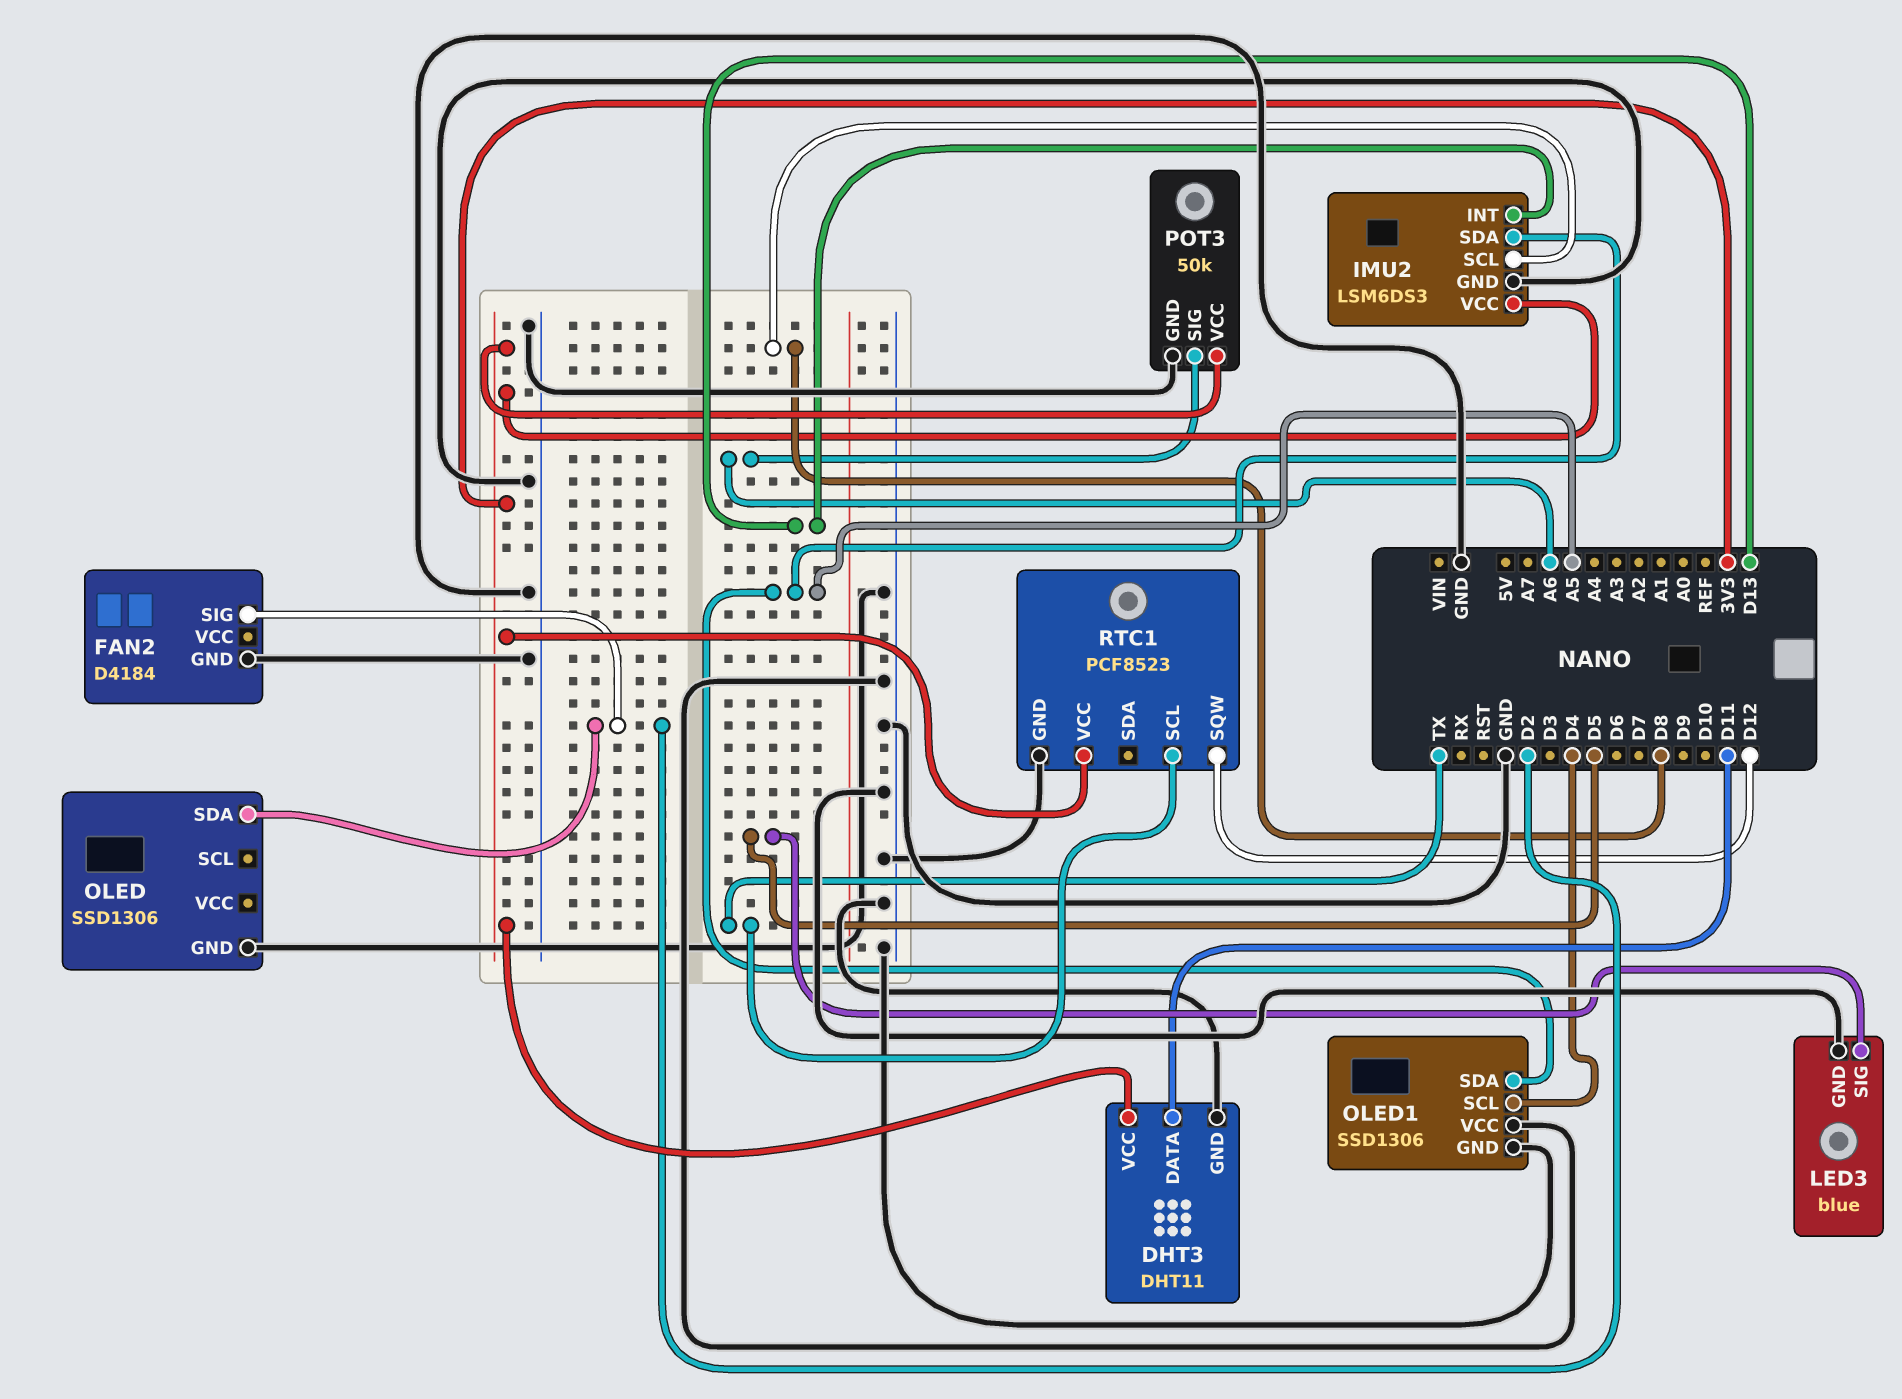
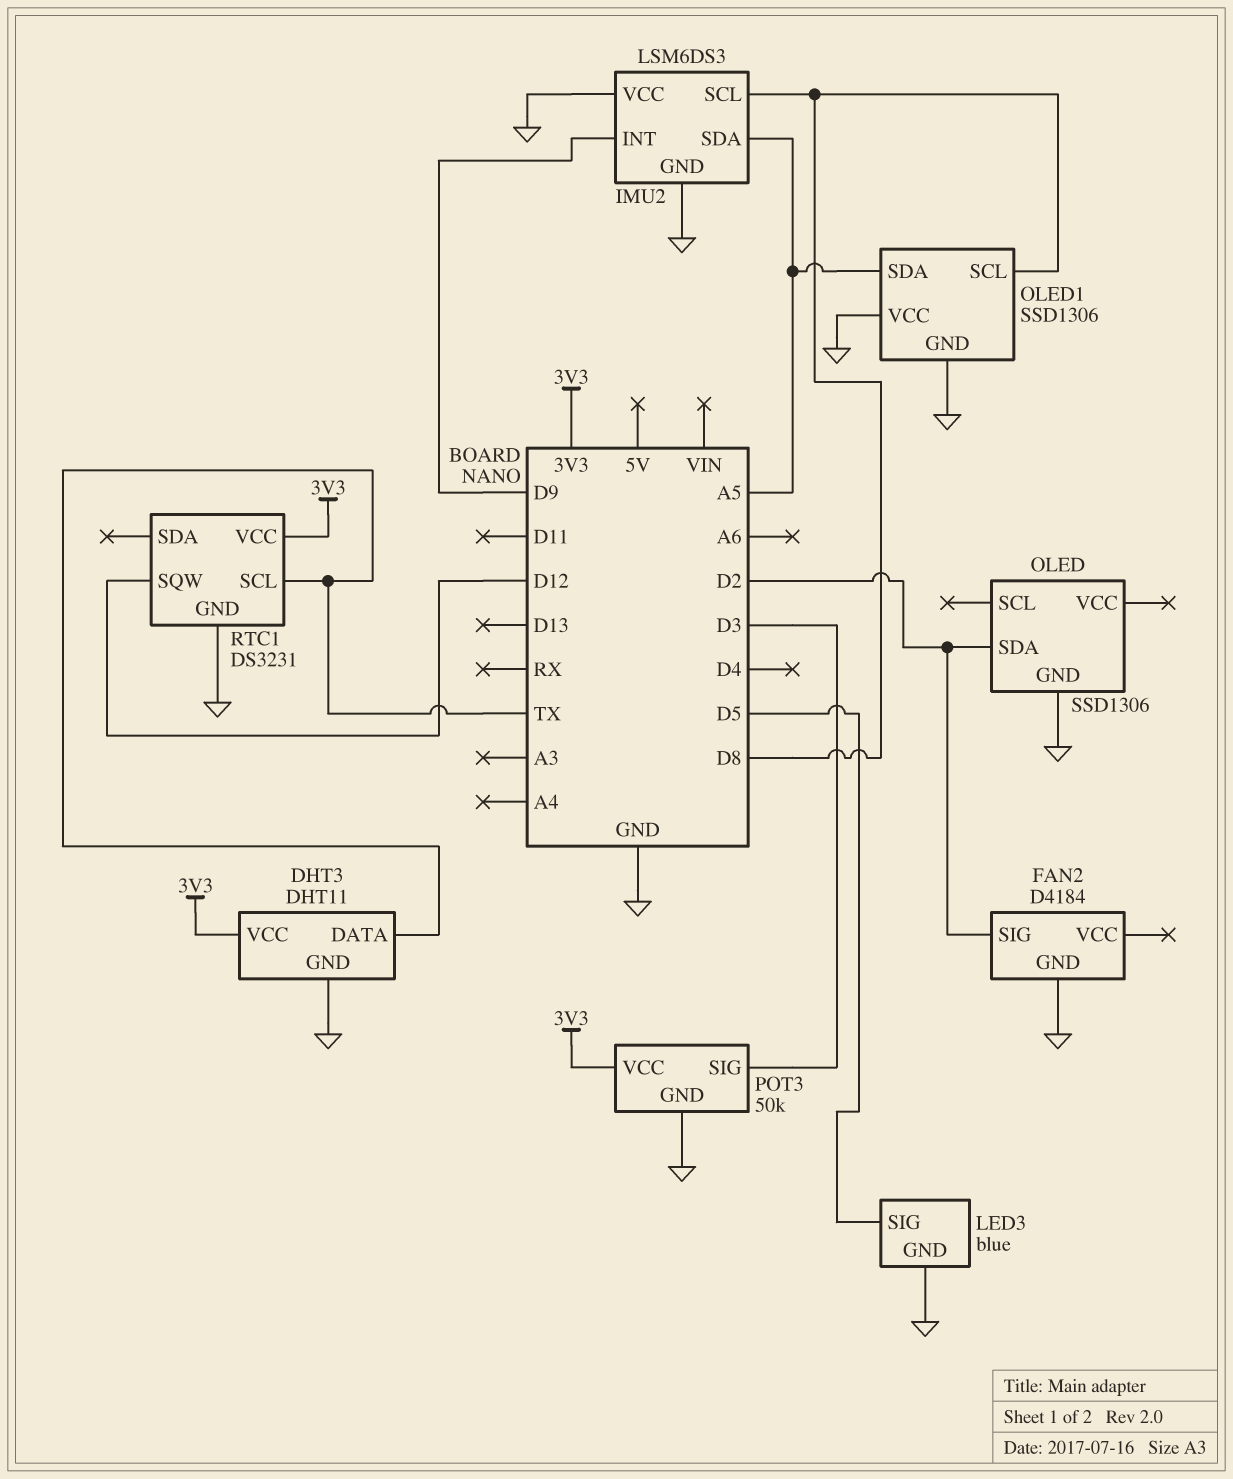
DHT3 pin DATA: D11 -> TX
IMU2 pin INT: D13 -> D9
IMU2 pin VCC: 3V3 -> GND
OLED1 pin SCL: D4 -> D8
POT3 pin SIG: A6 -> D3
RTC1: PCF8523 -> DS3231

